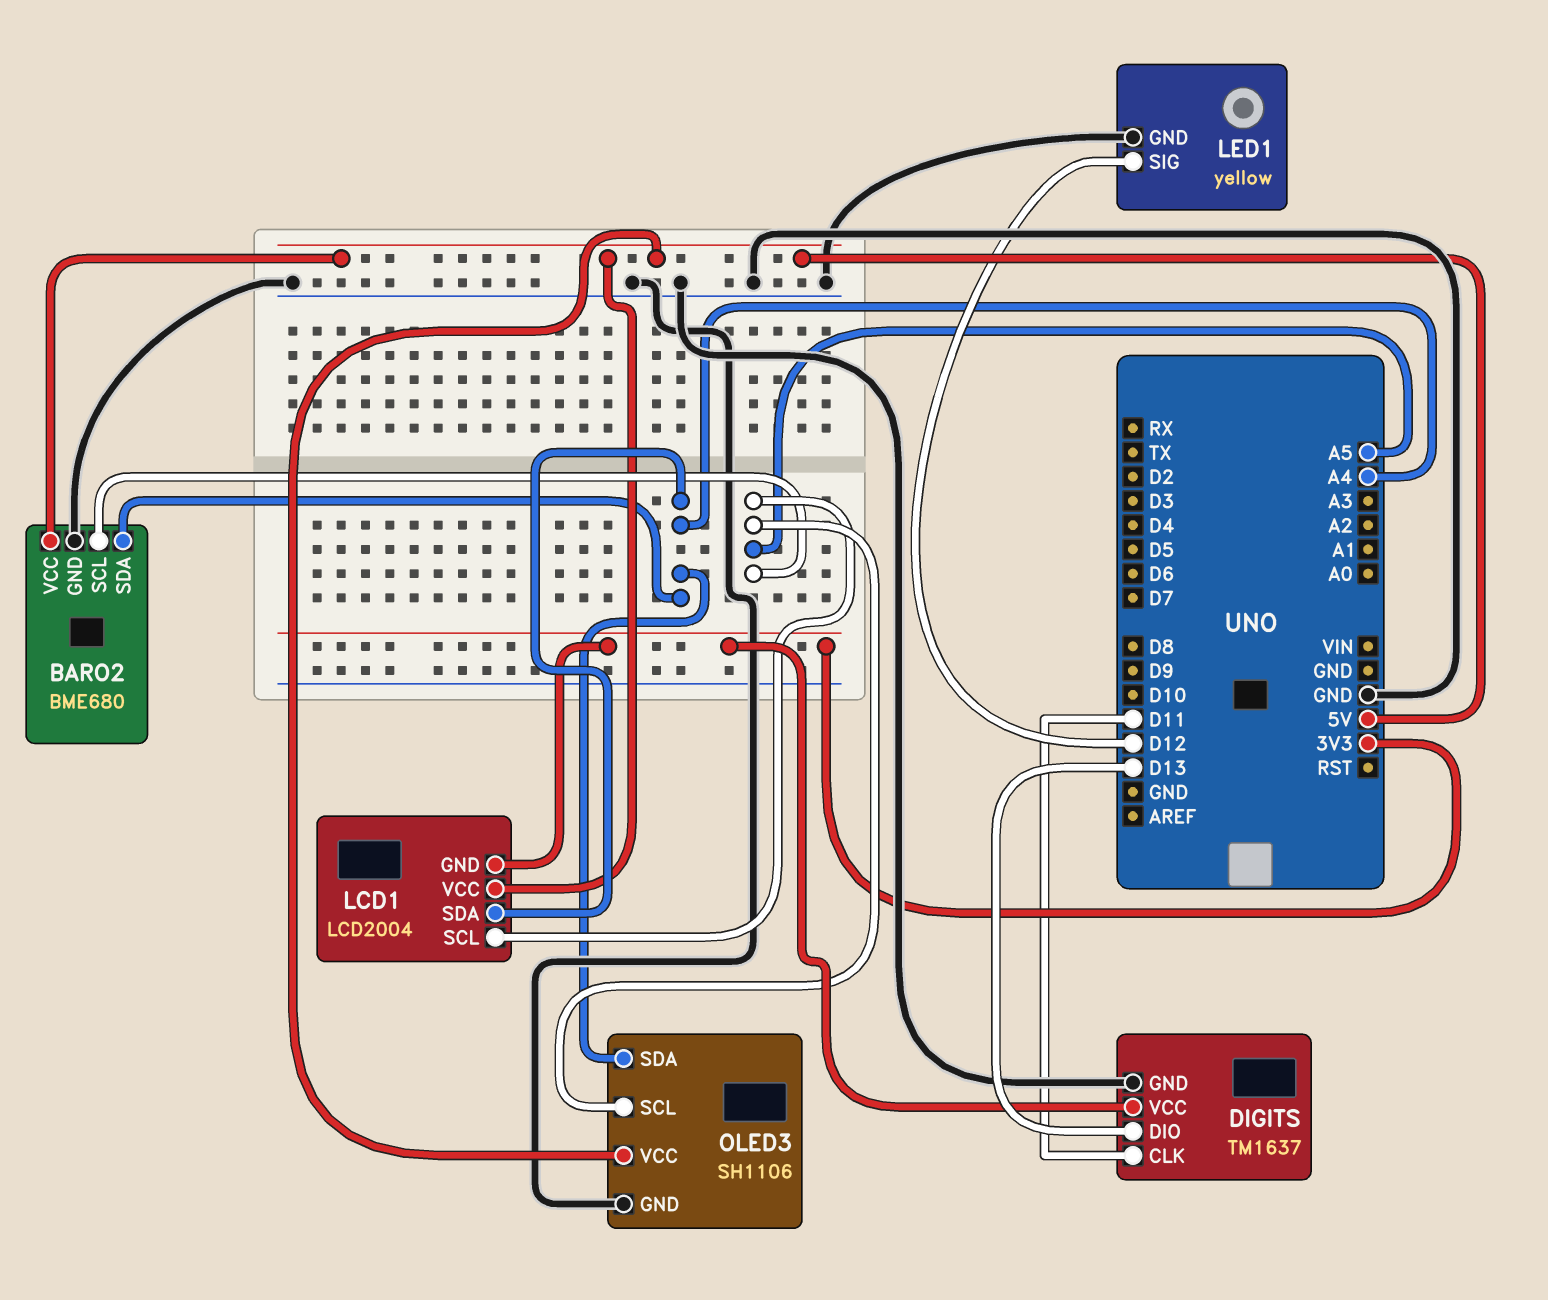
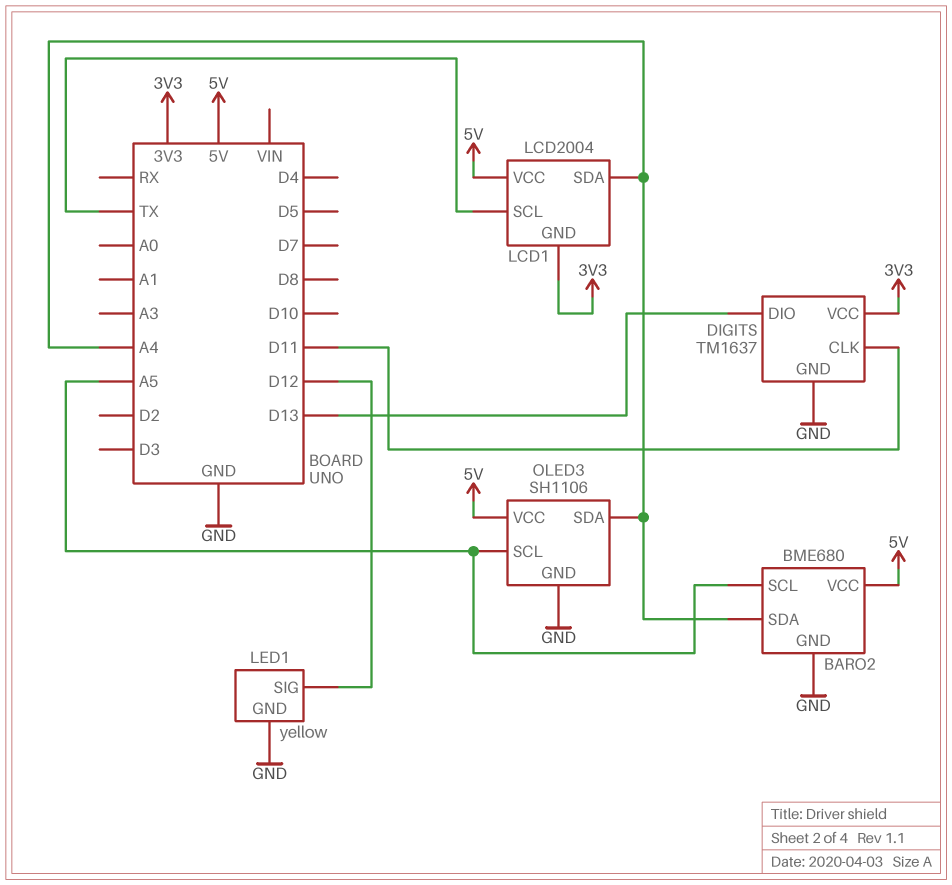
LCD1 pin SCL: A5 -> TX

